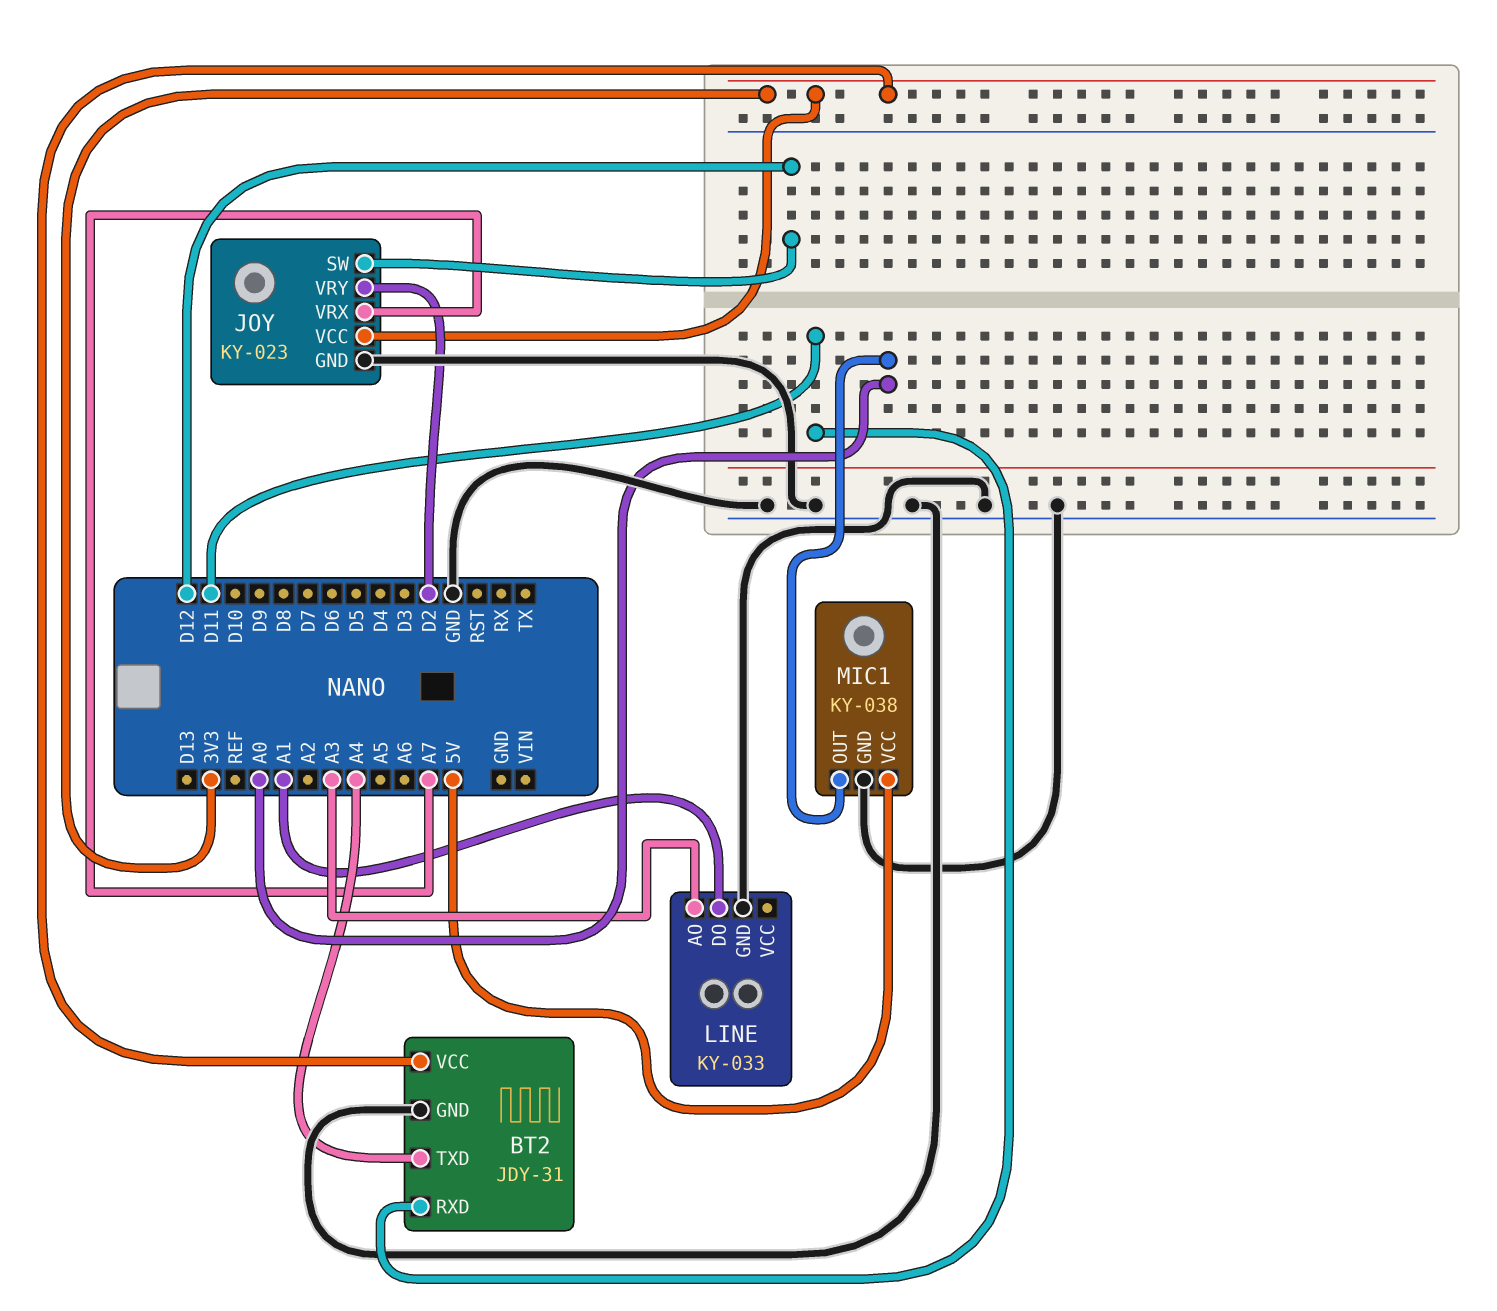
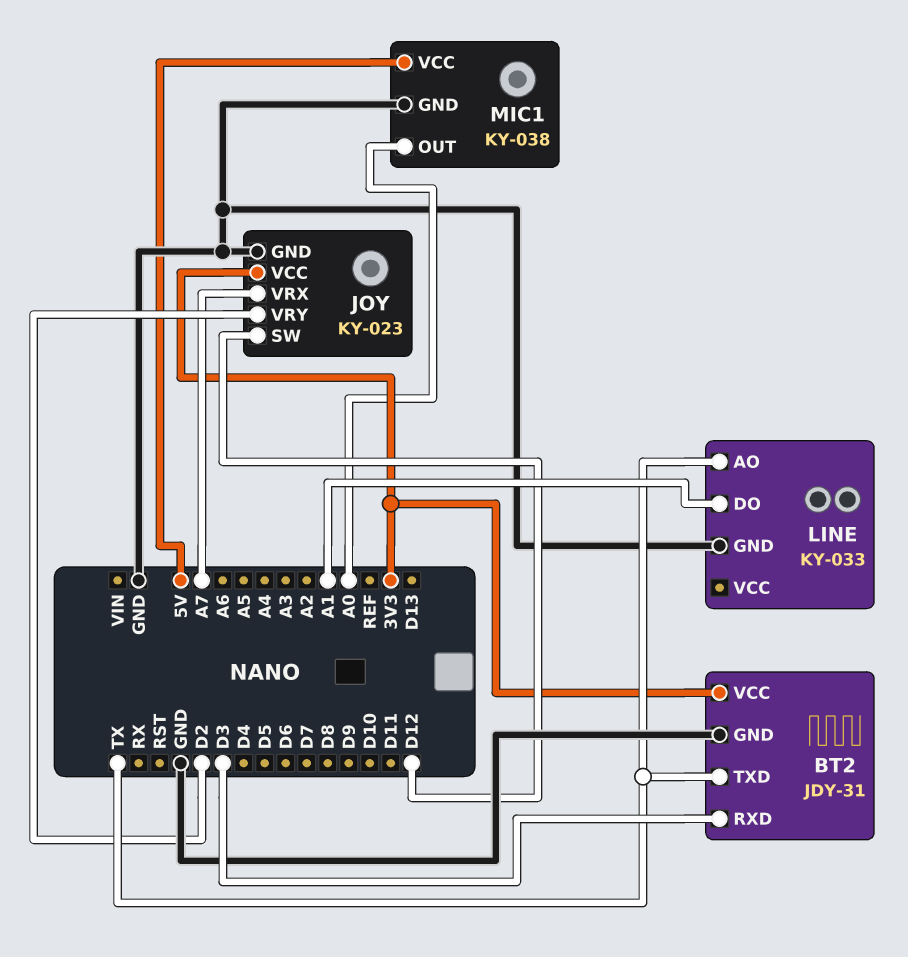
BT2 pin RXD: D11 -> D3
BT2 pin TXD: A4 -> TX
LINE pin AO: A3 -> TX

